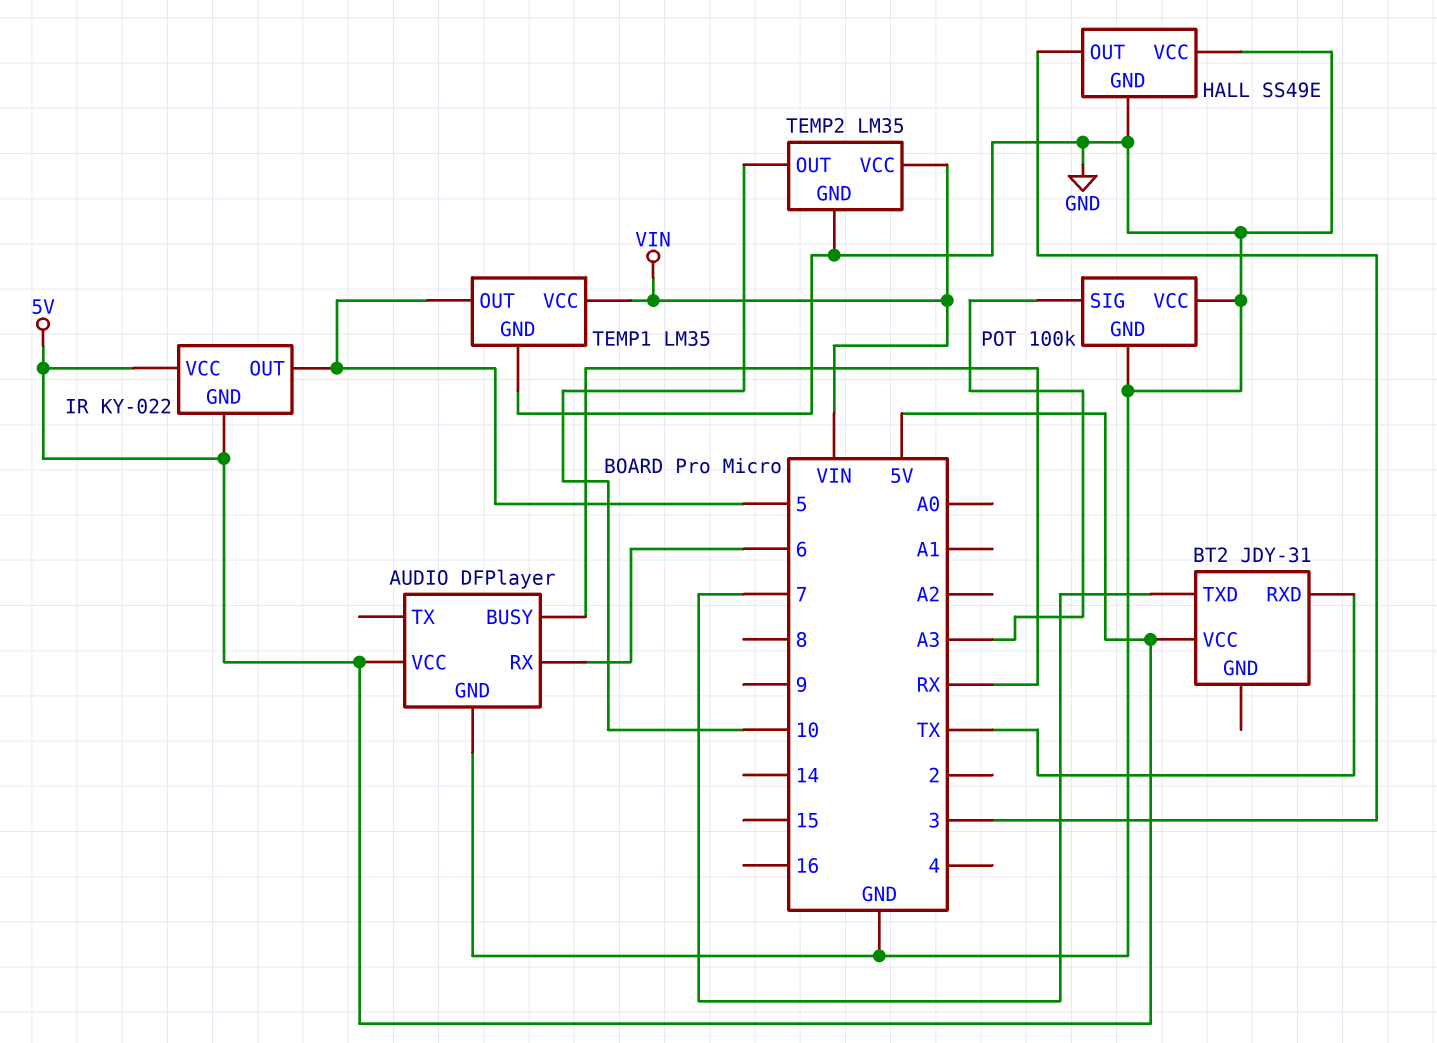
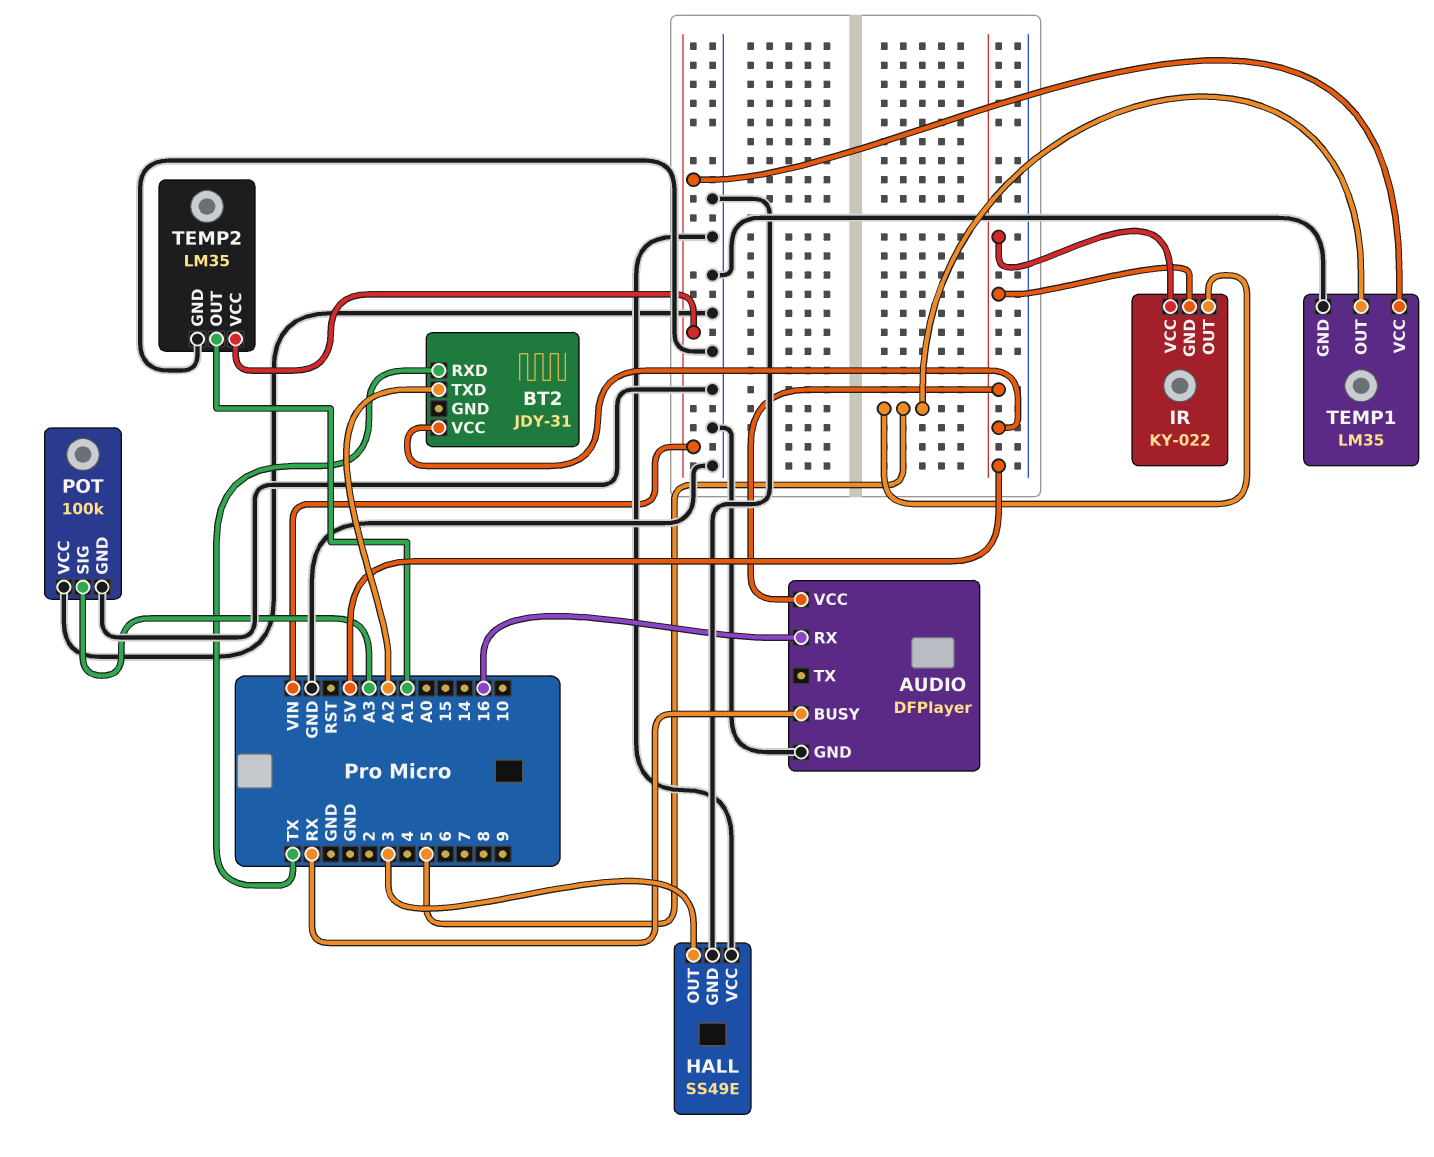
AUDIO pin RX: 6 -> 16
BT2 pin TXD: 7 -> A2
TEMP2 pin OUT: 10 -> A1

